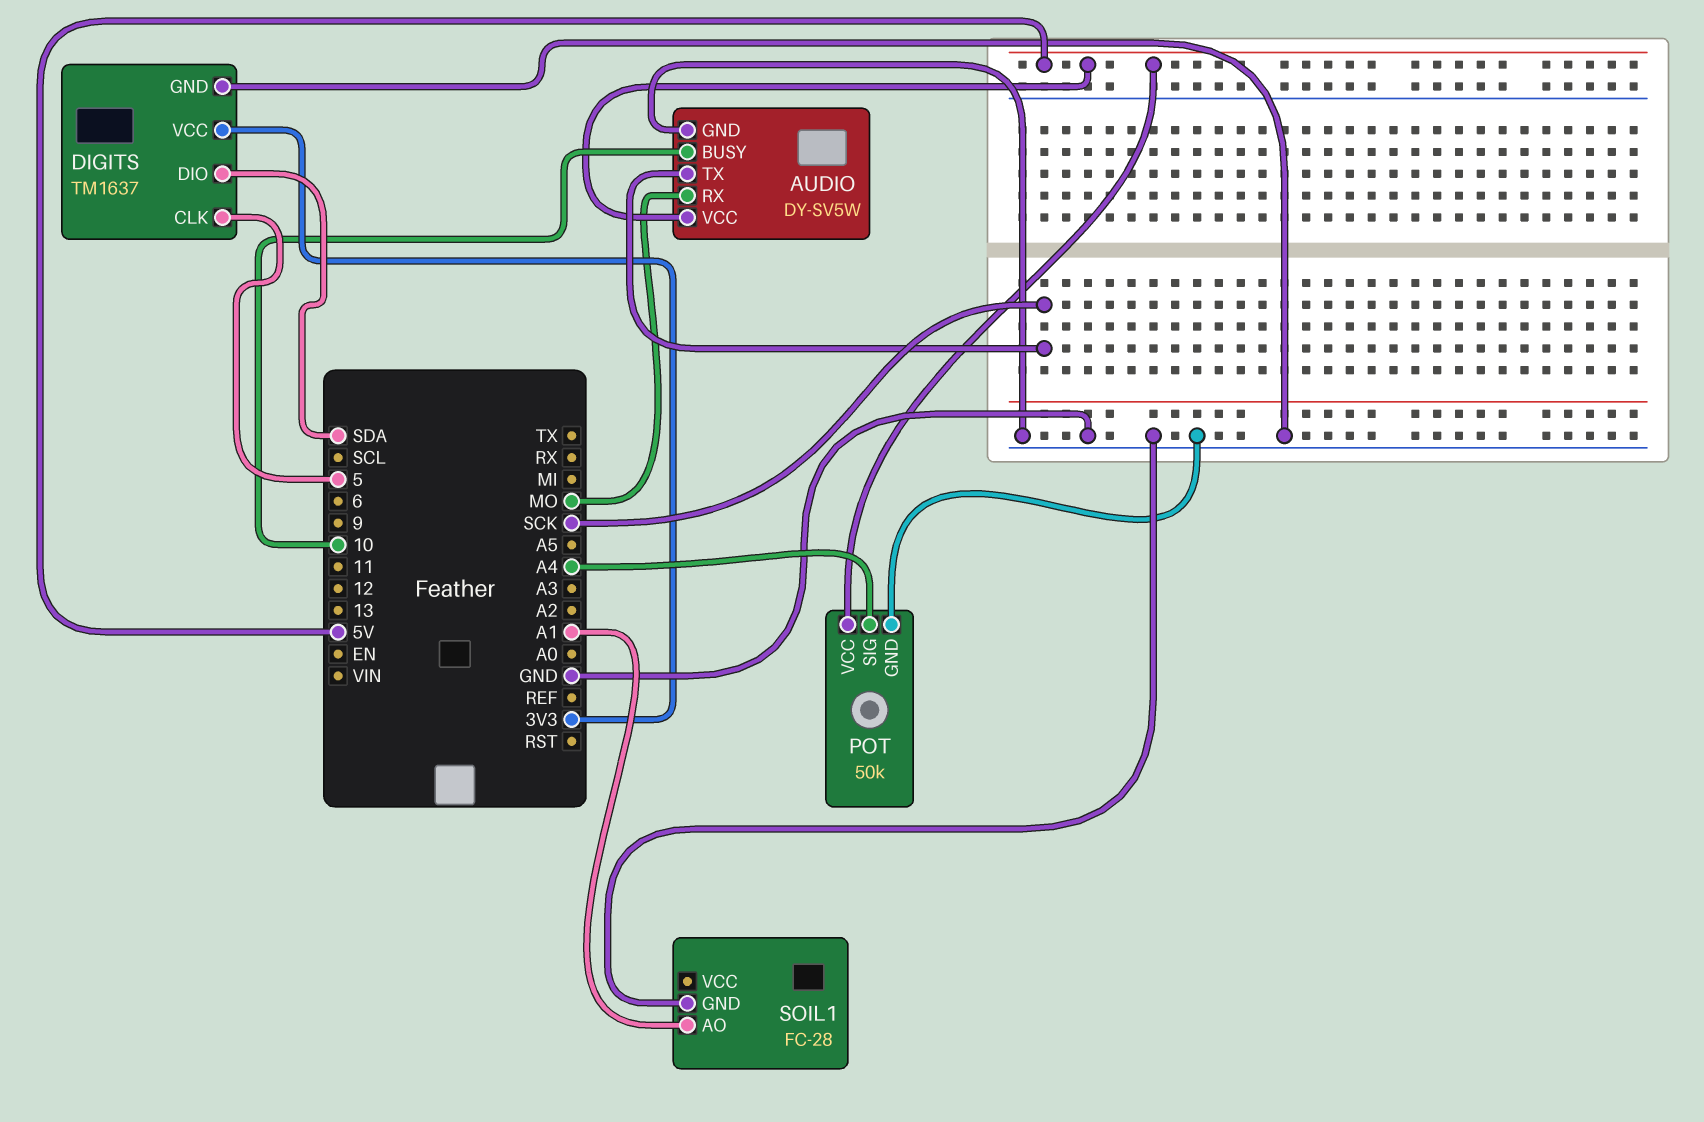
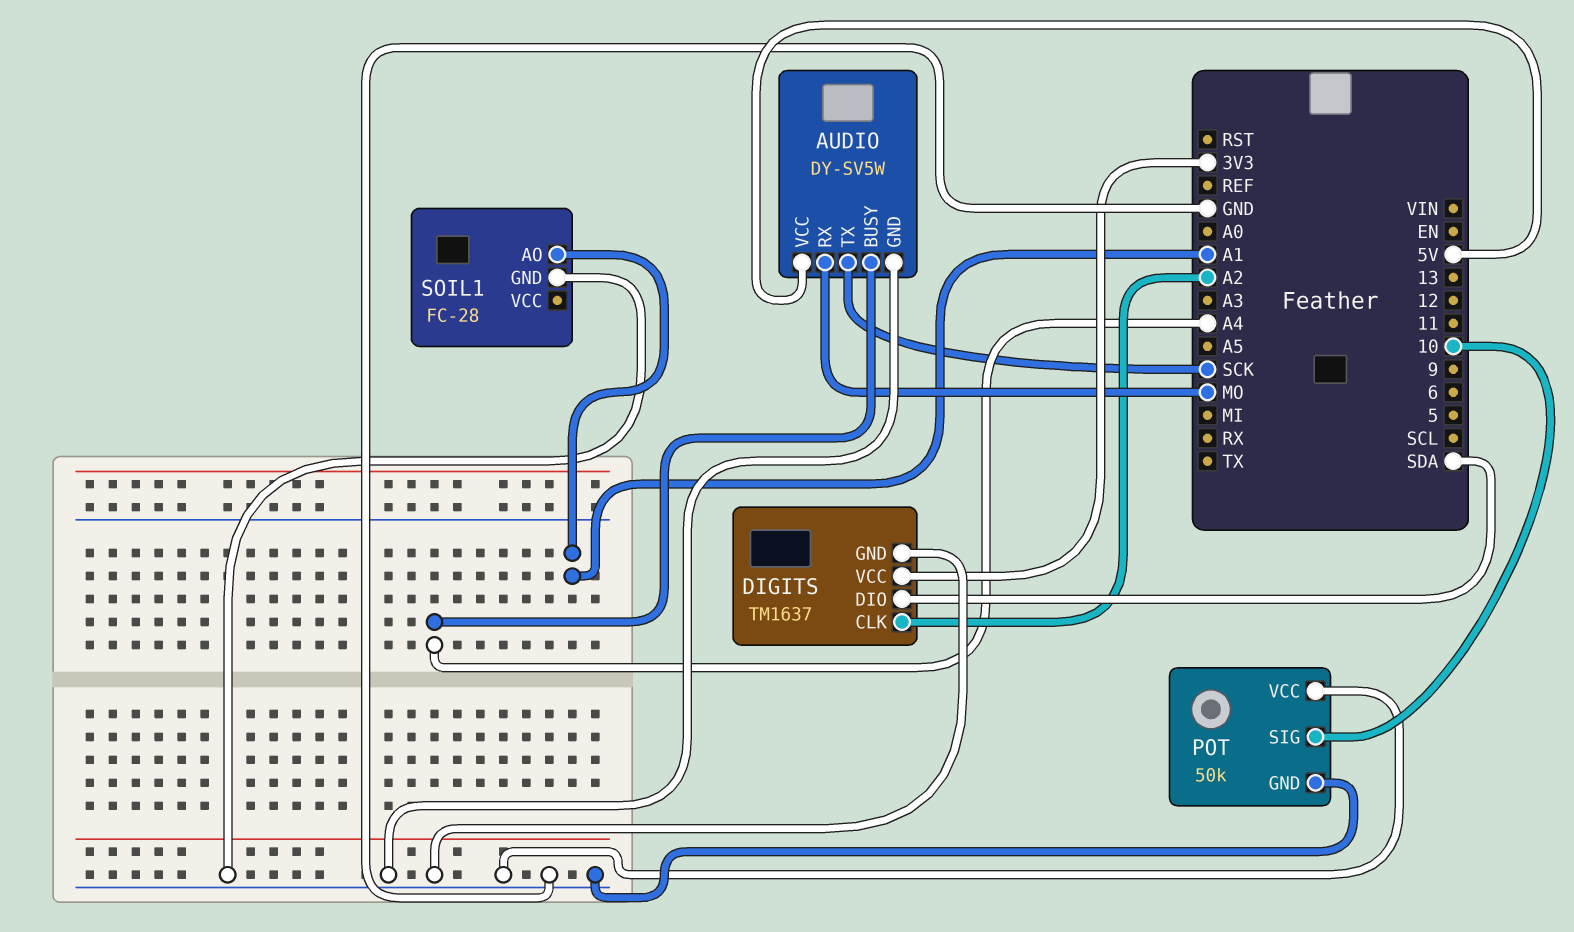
AUDIO pin BUSY: 10 -> A4
DIGITS pin CLK: 5 -> A2
POT pin SIG: A4 -> 10
POT pin VCC: 5V -> GND

